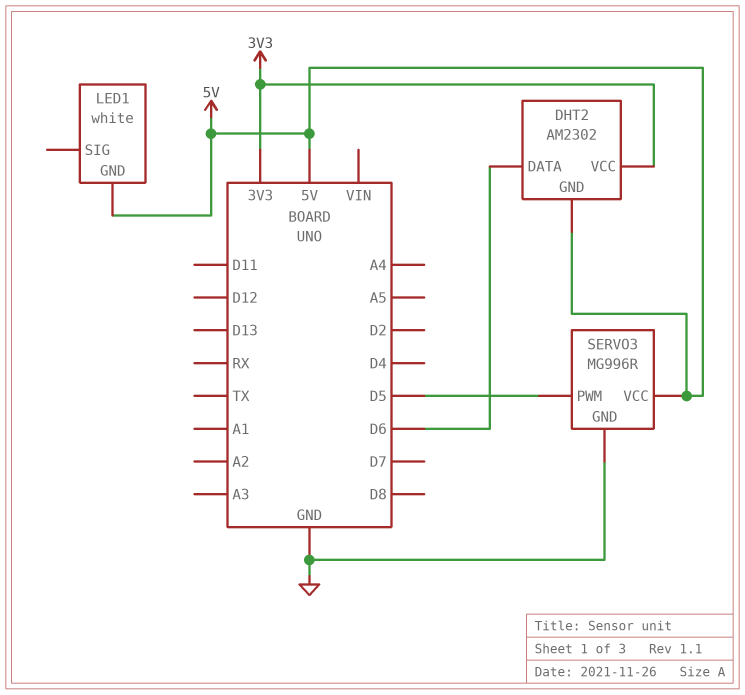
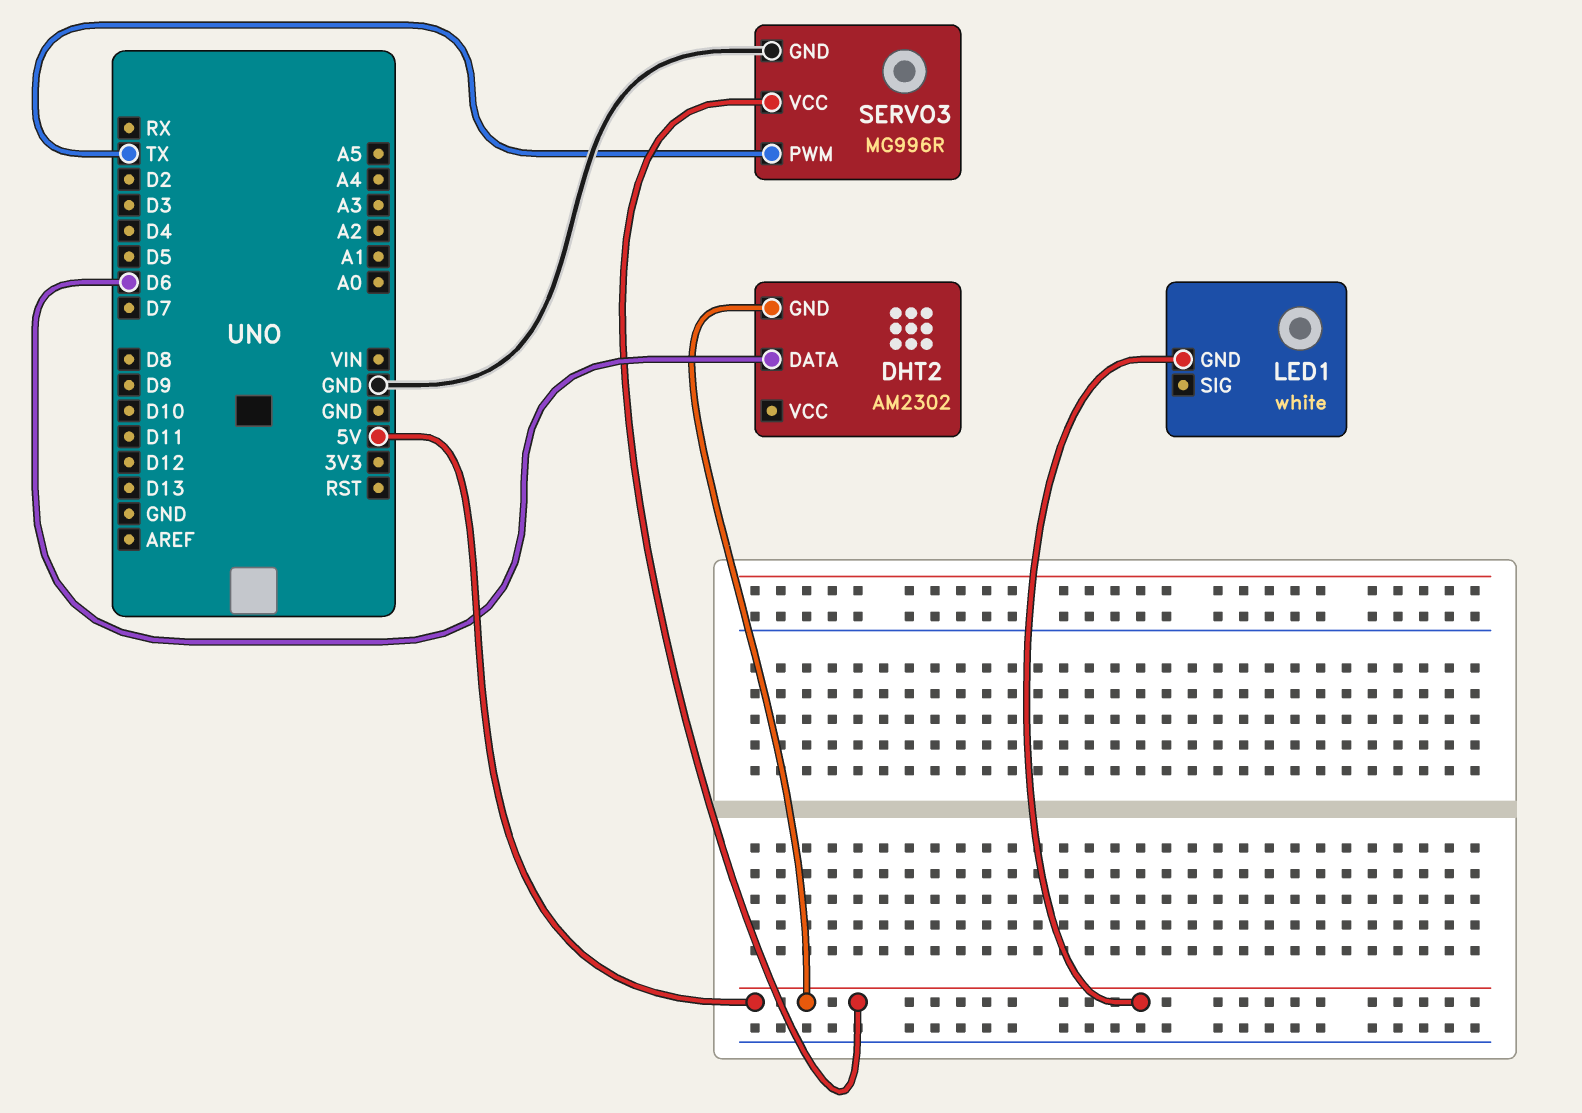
DHT2 pin VCC: 3V3 -> none
SERVO3 pin PWM: D5 -> TX

